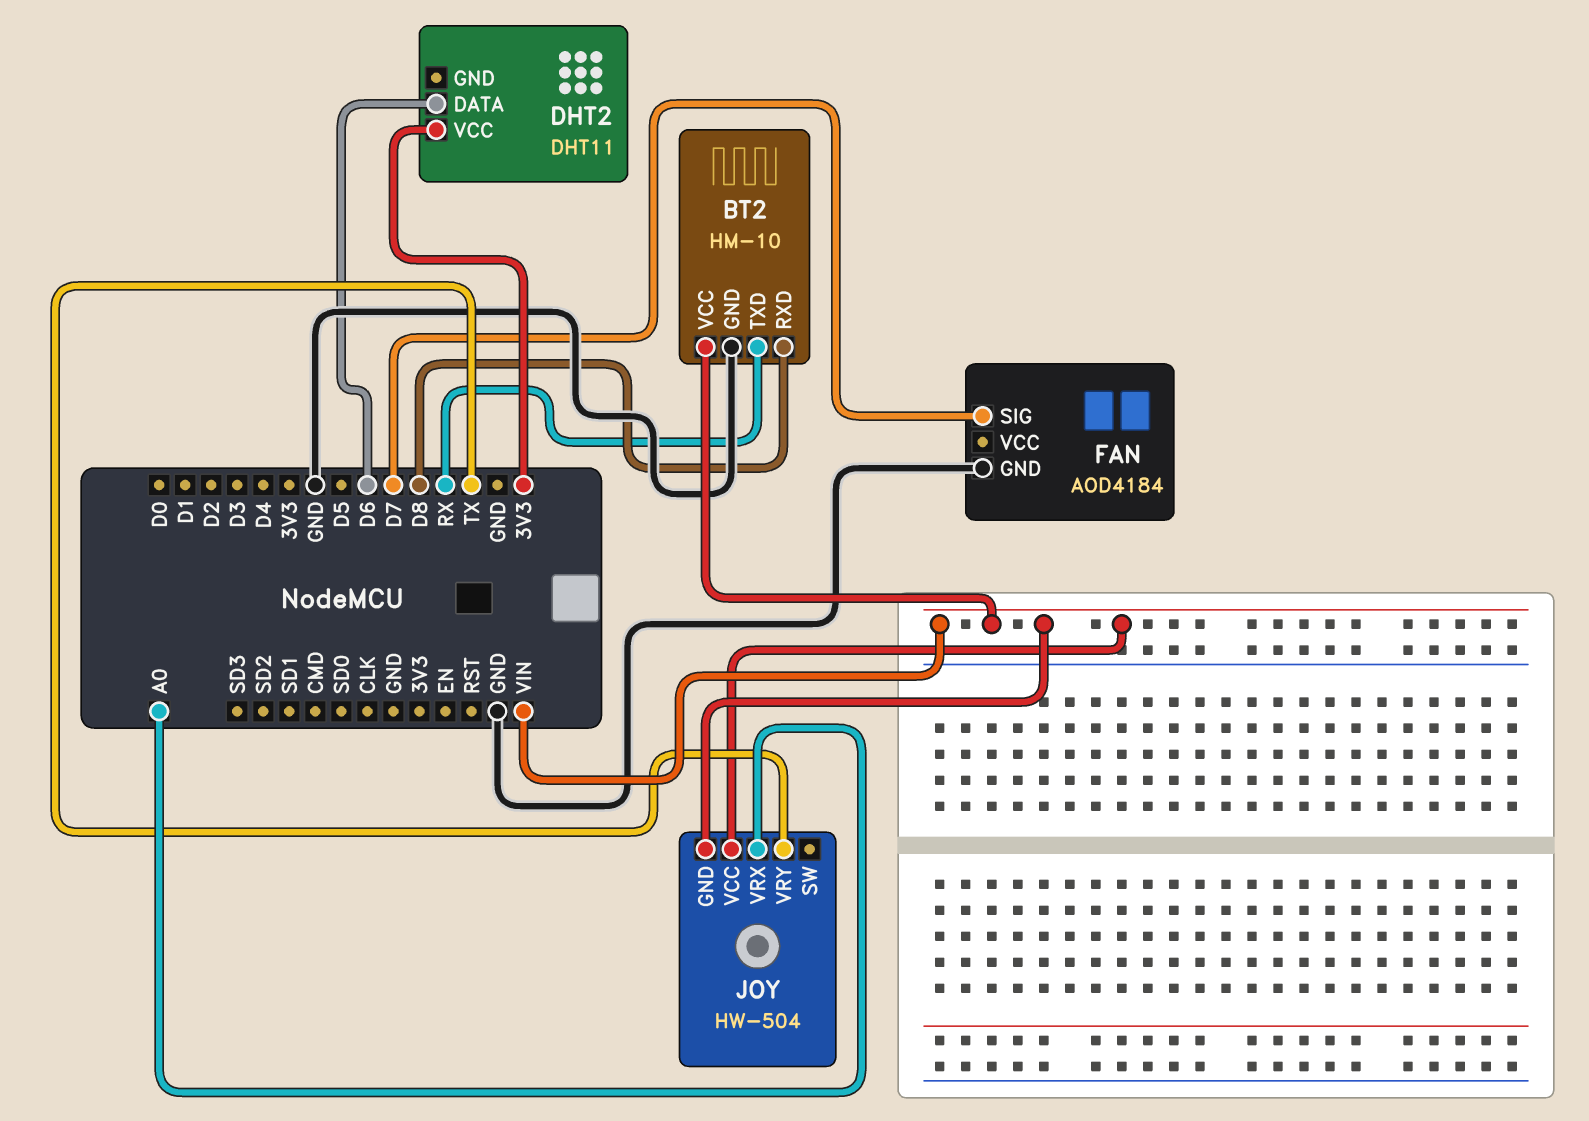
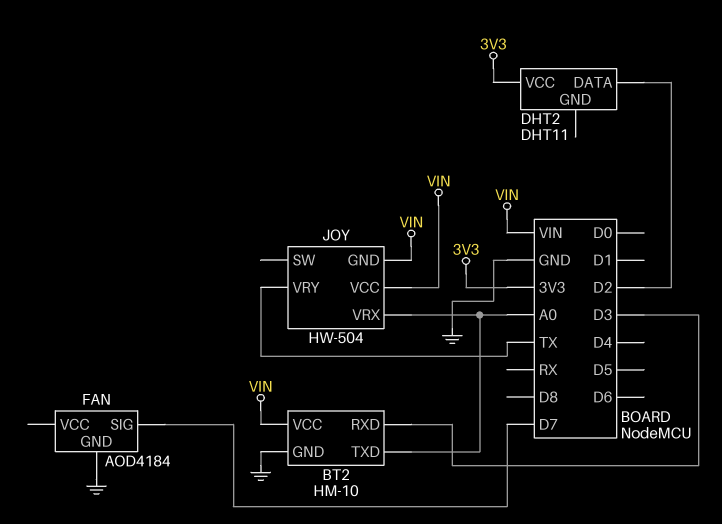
BT2 pin RXD: D8 -> D3
BT2 pin TXD: RX -> A0
DHT2 pin DATA: D6 -> D2

